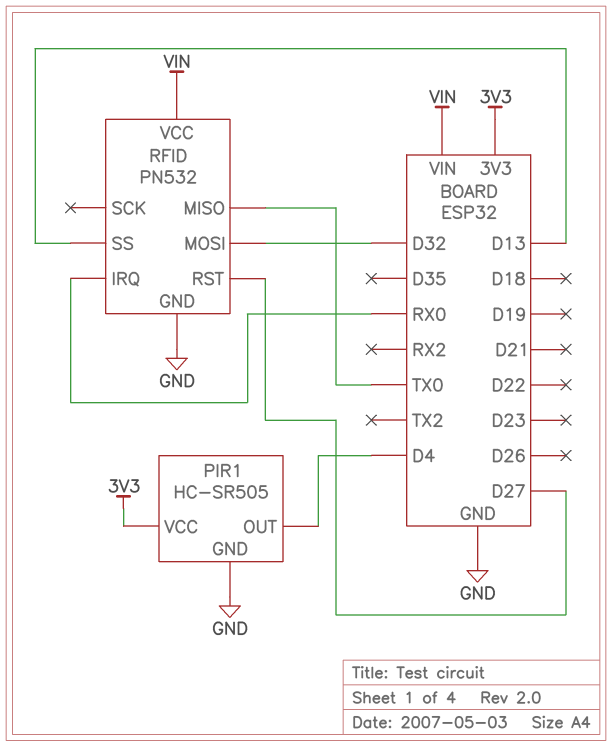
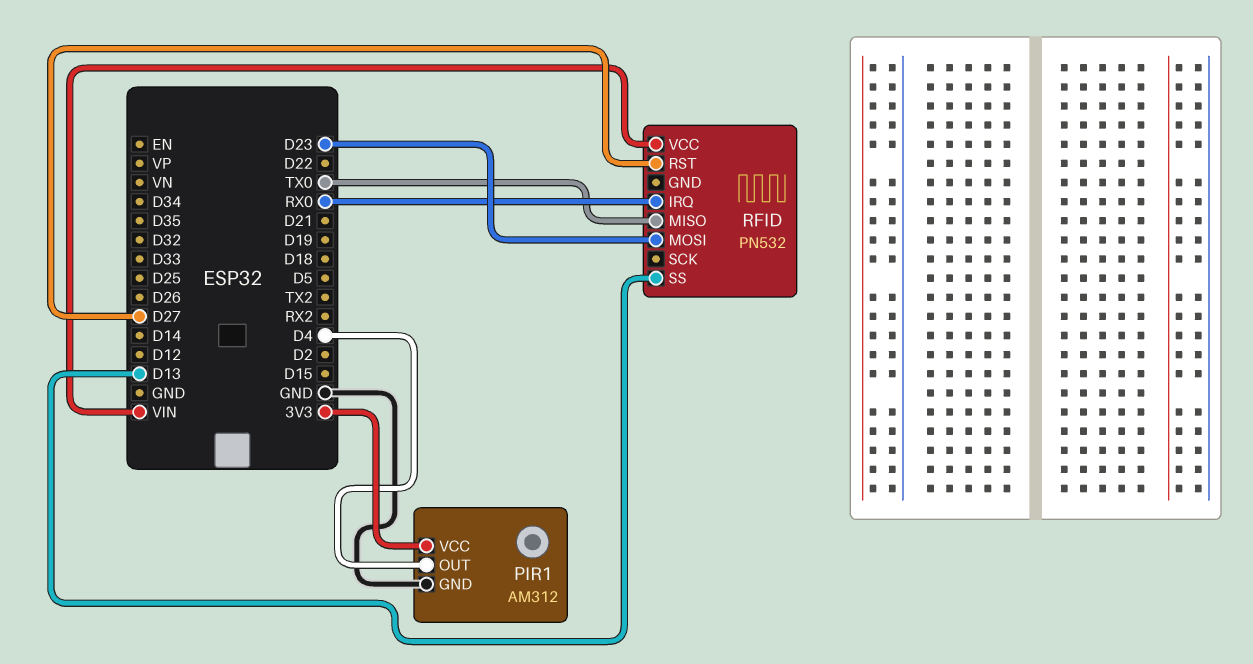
PIR1: HC-SR505 -> AM312
RFID pin GND: GND -> none
RFID pin MOSI: D32 -> D23

